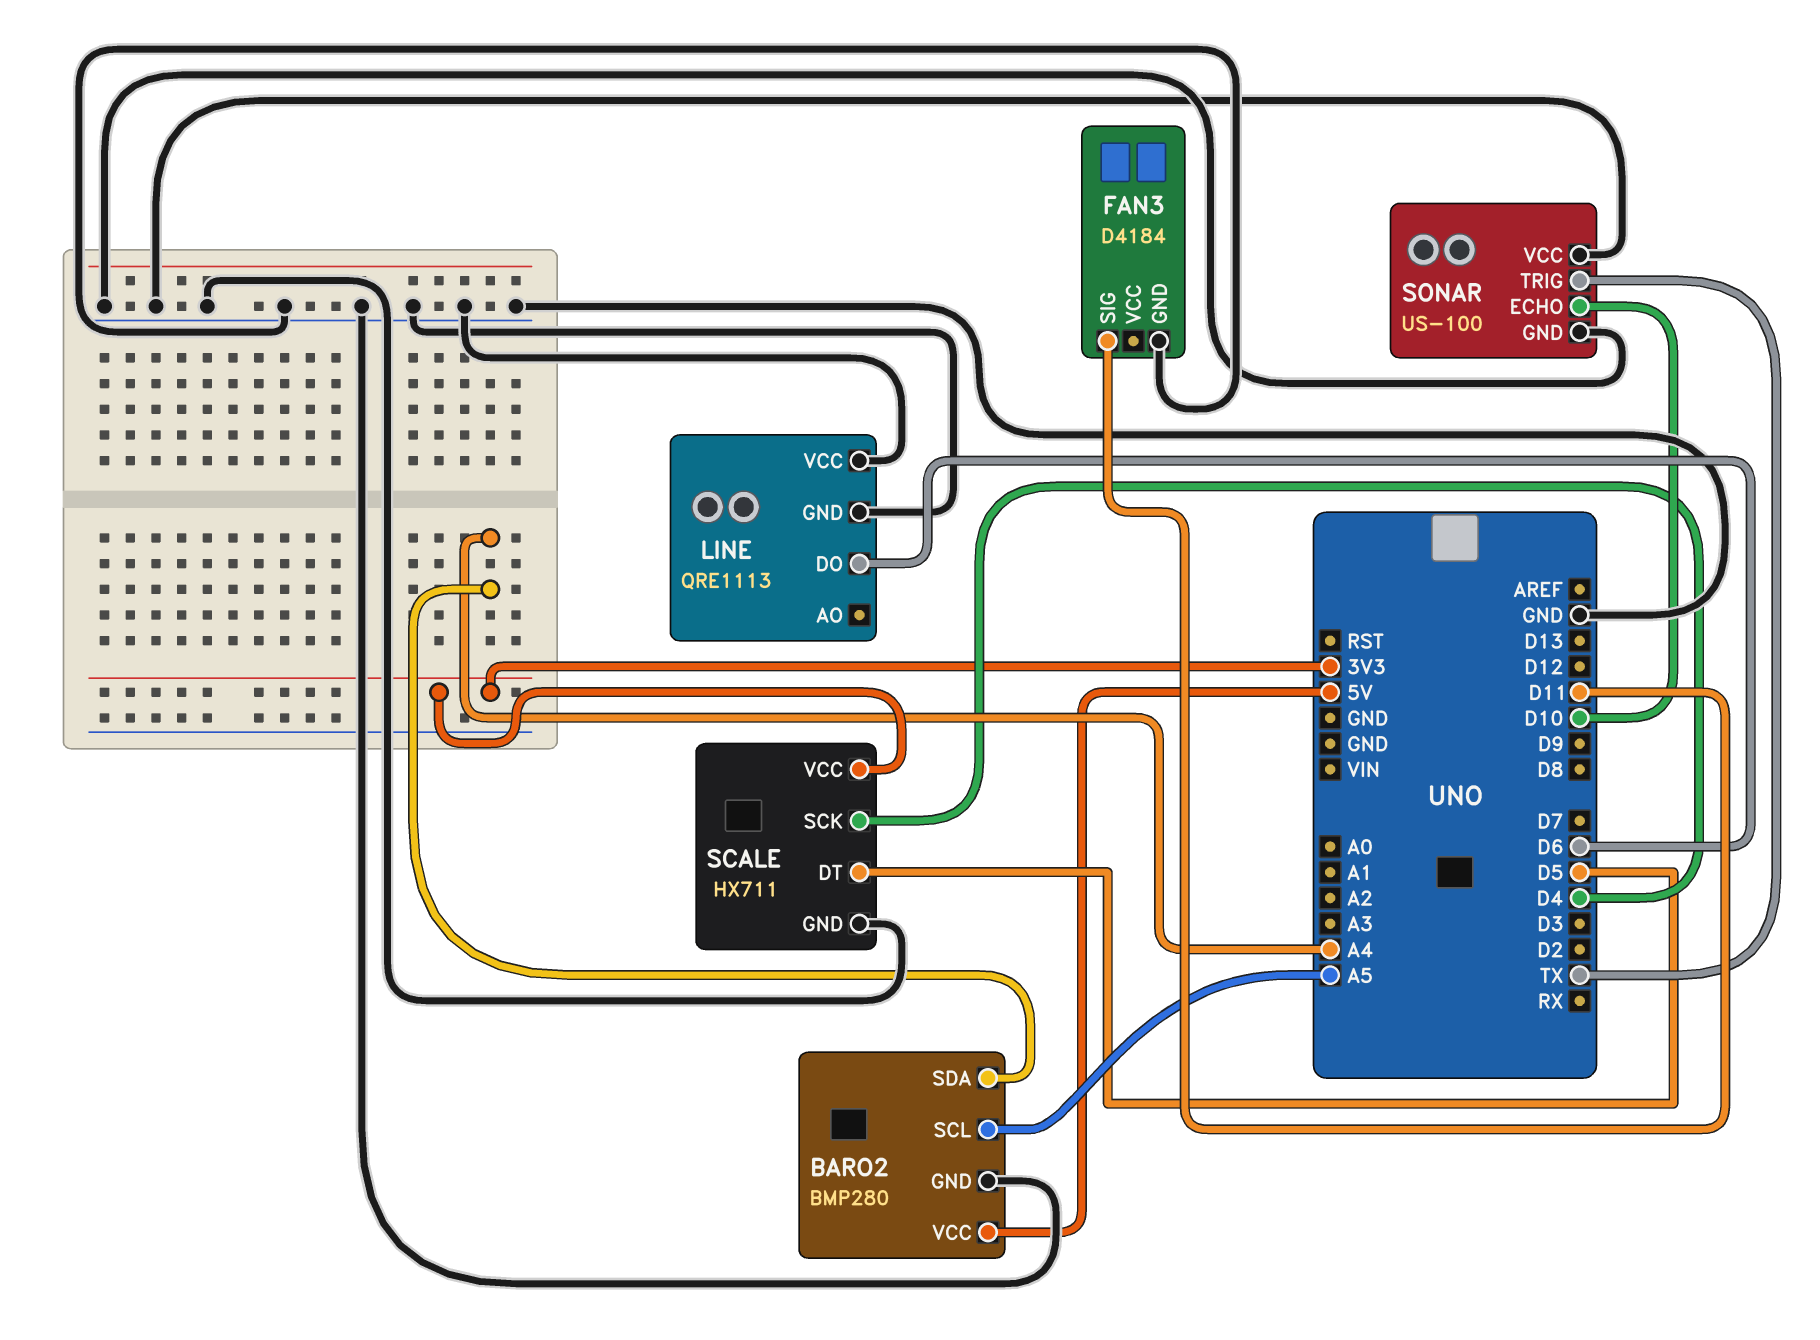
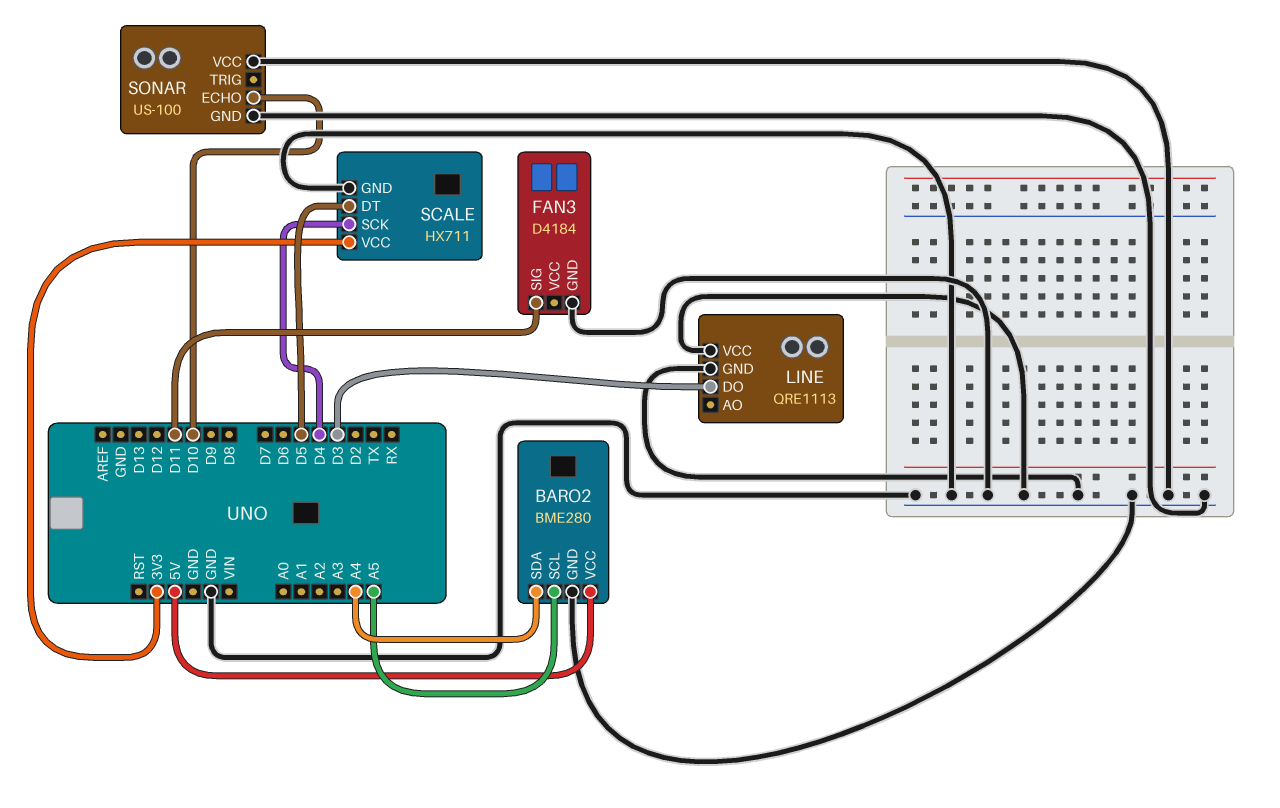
BARO2: BMP280 -> BME280
LINE pin DO: D6 -> D3
SONAR pin TRIG: TX -> none

